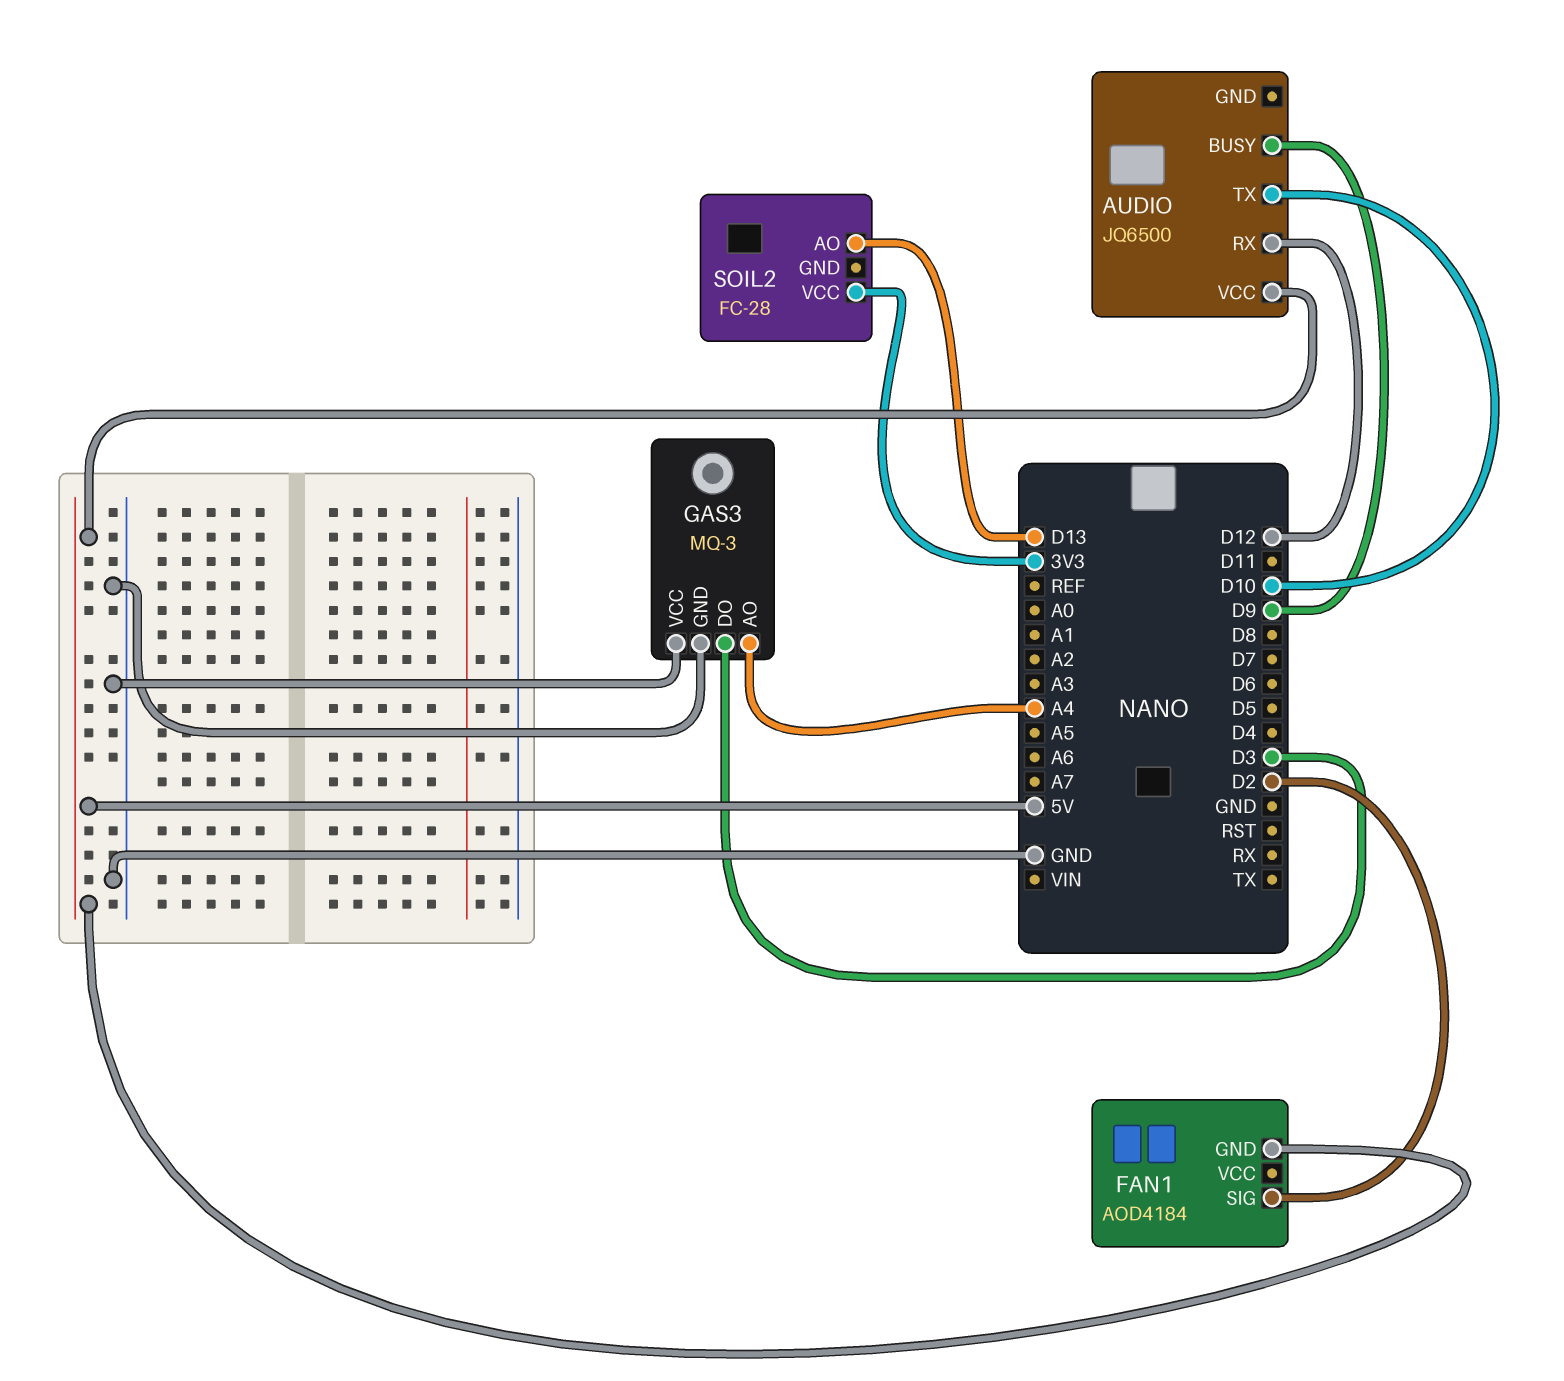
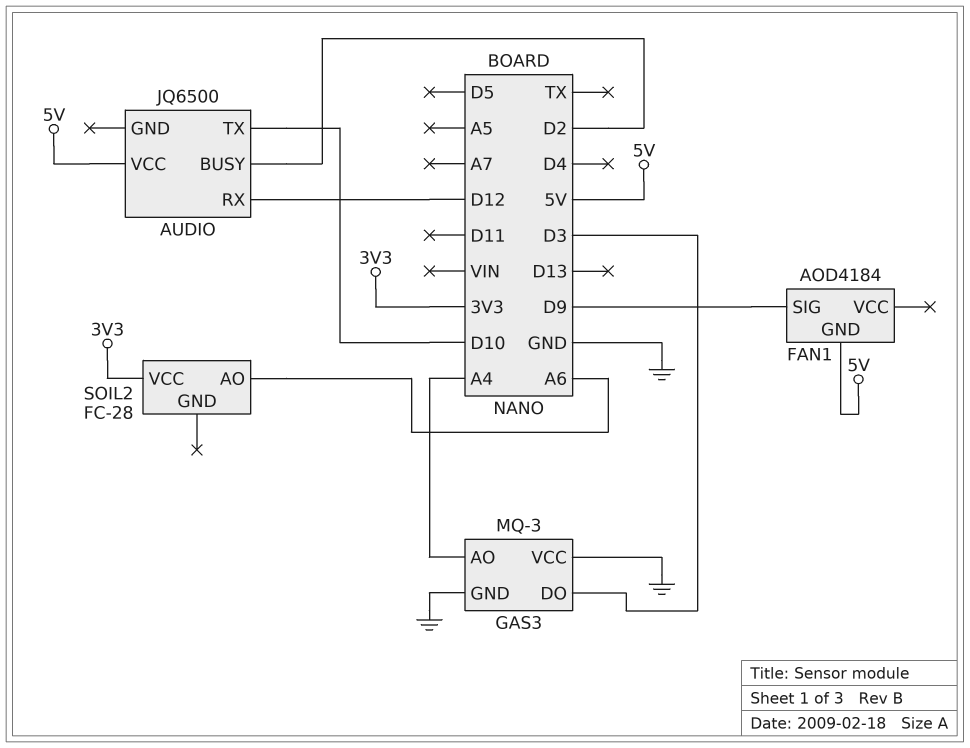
AUDIO pin BUSY: D9 -> D2
FAN1 pin SIG: D2 -> D9
SOIL2 pin AO: D13 -> A6

